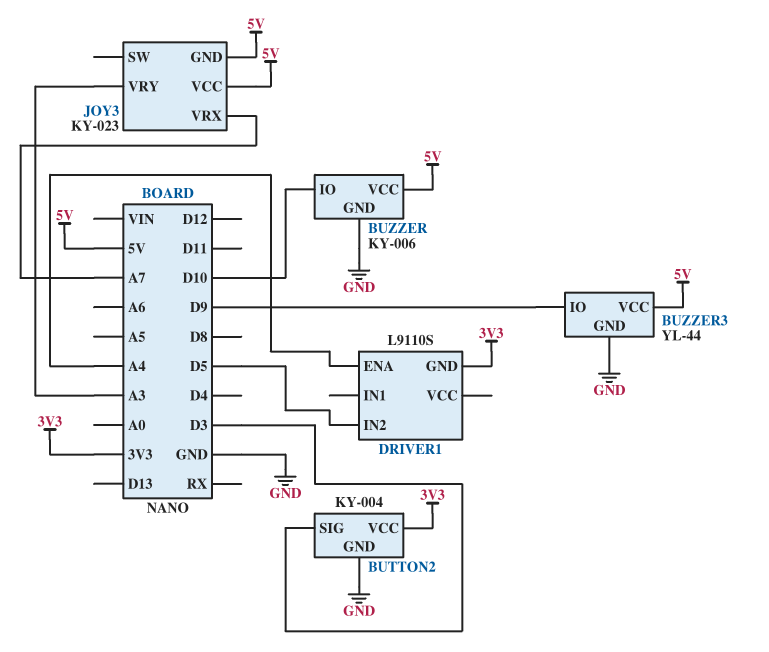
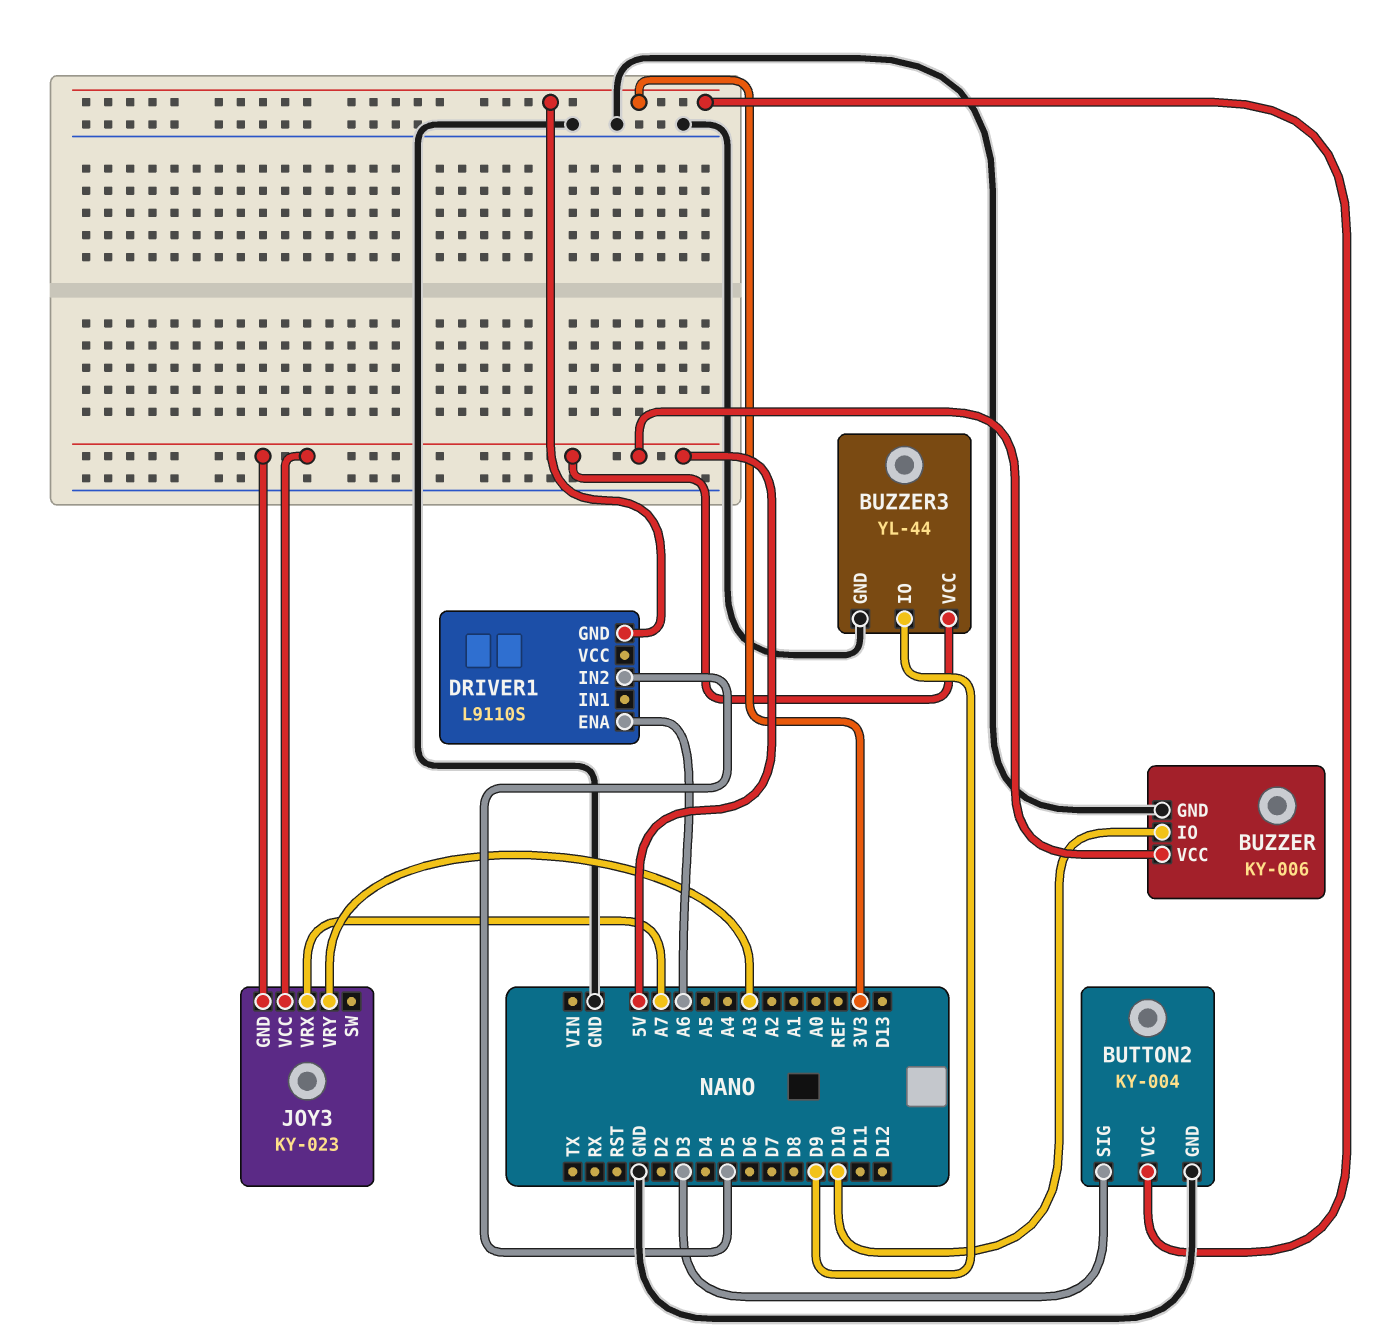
DRIVER1 pin ENA: A4 -> A6

